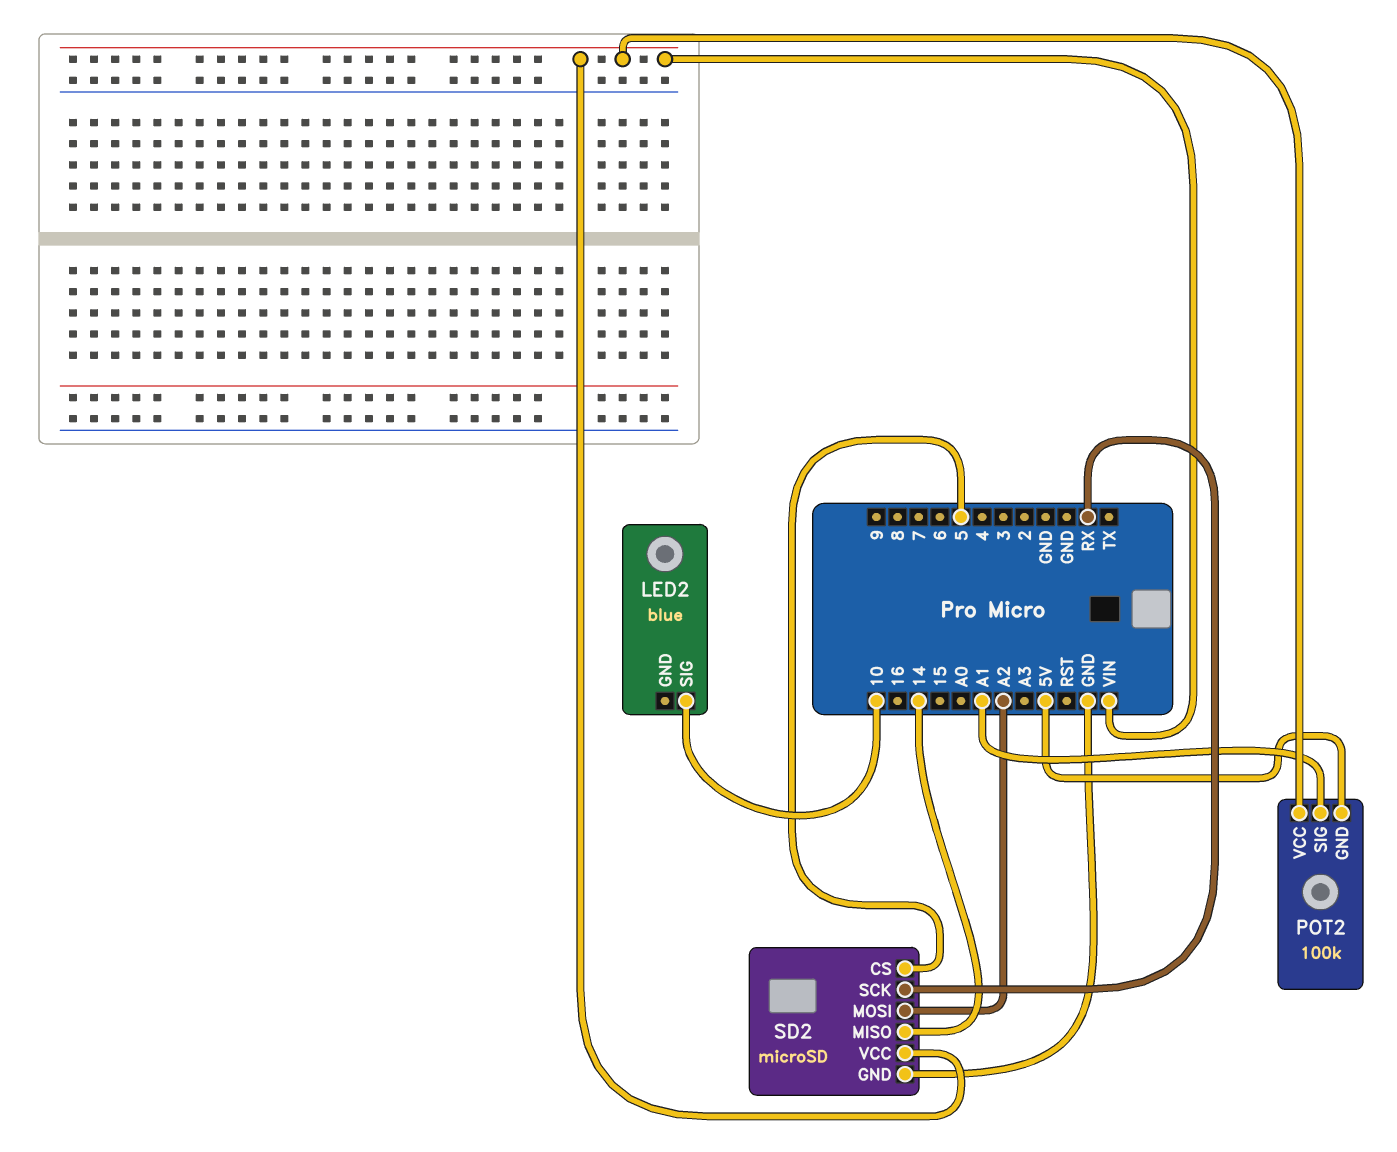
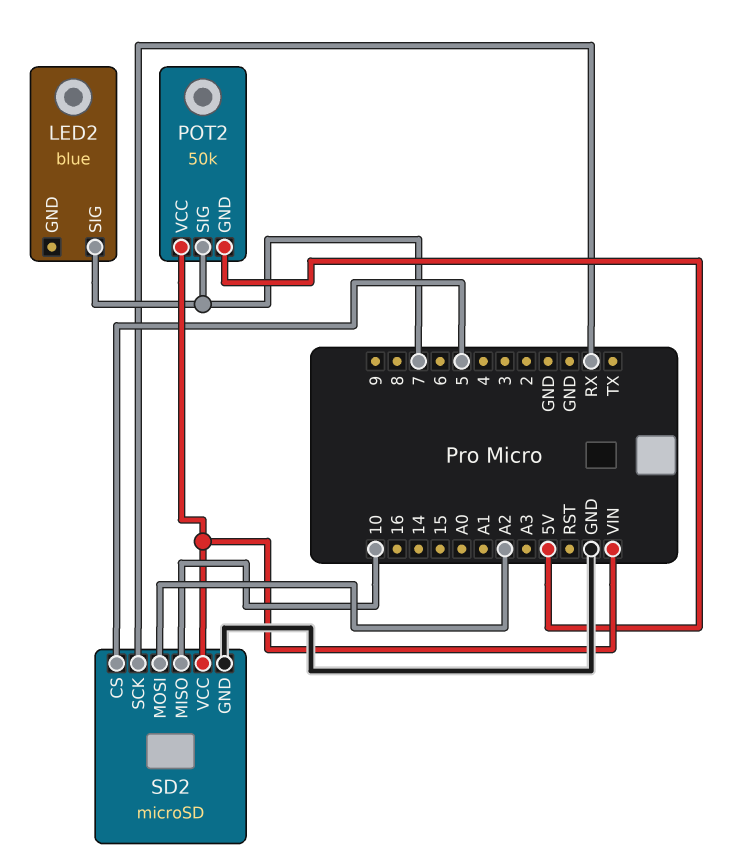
LED2 pin SIG: 10 -> 7
POT2: 100k -> 50k
POT2 pin SIG: A1 -> 7
SD2 pin MISO: 14 -> 10

